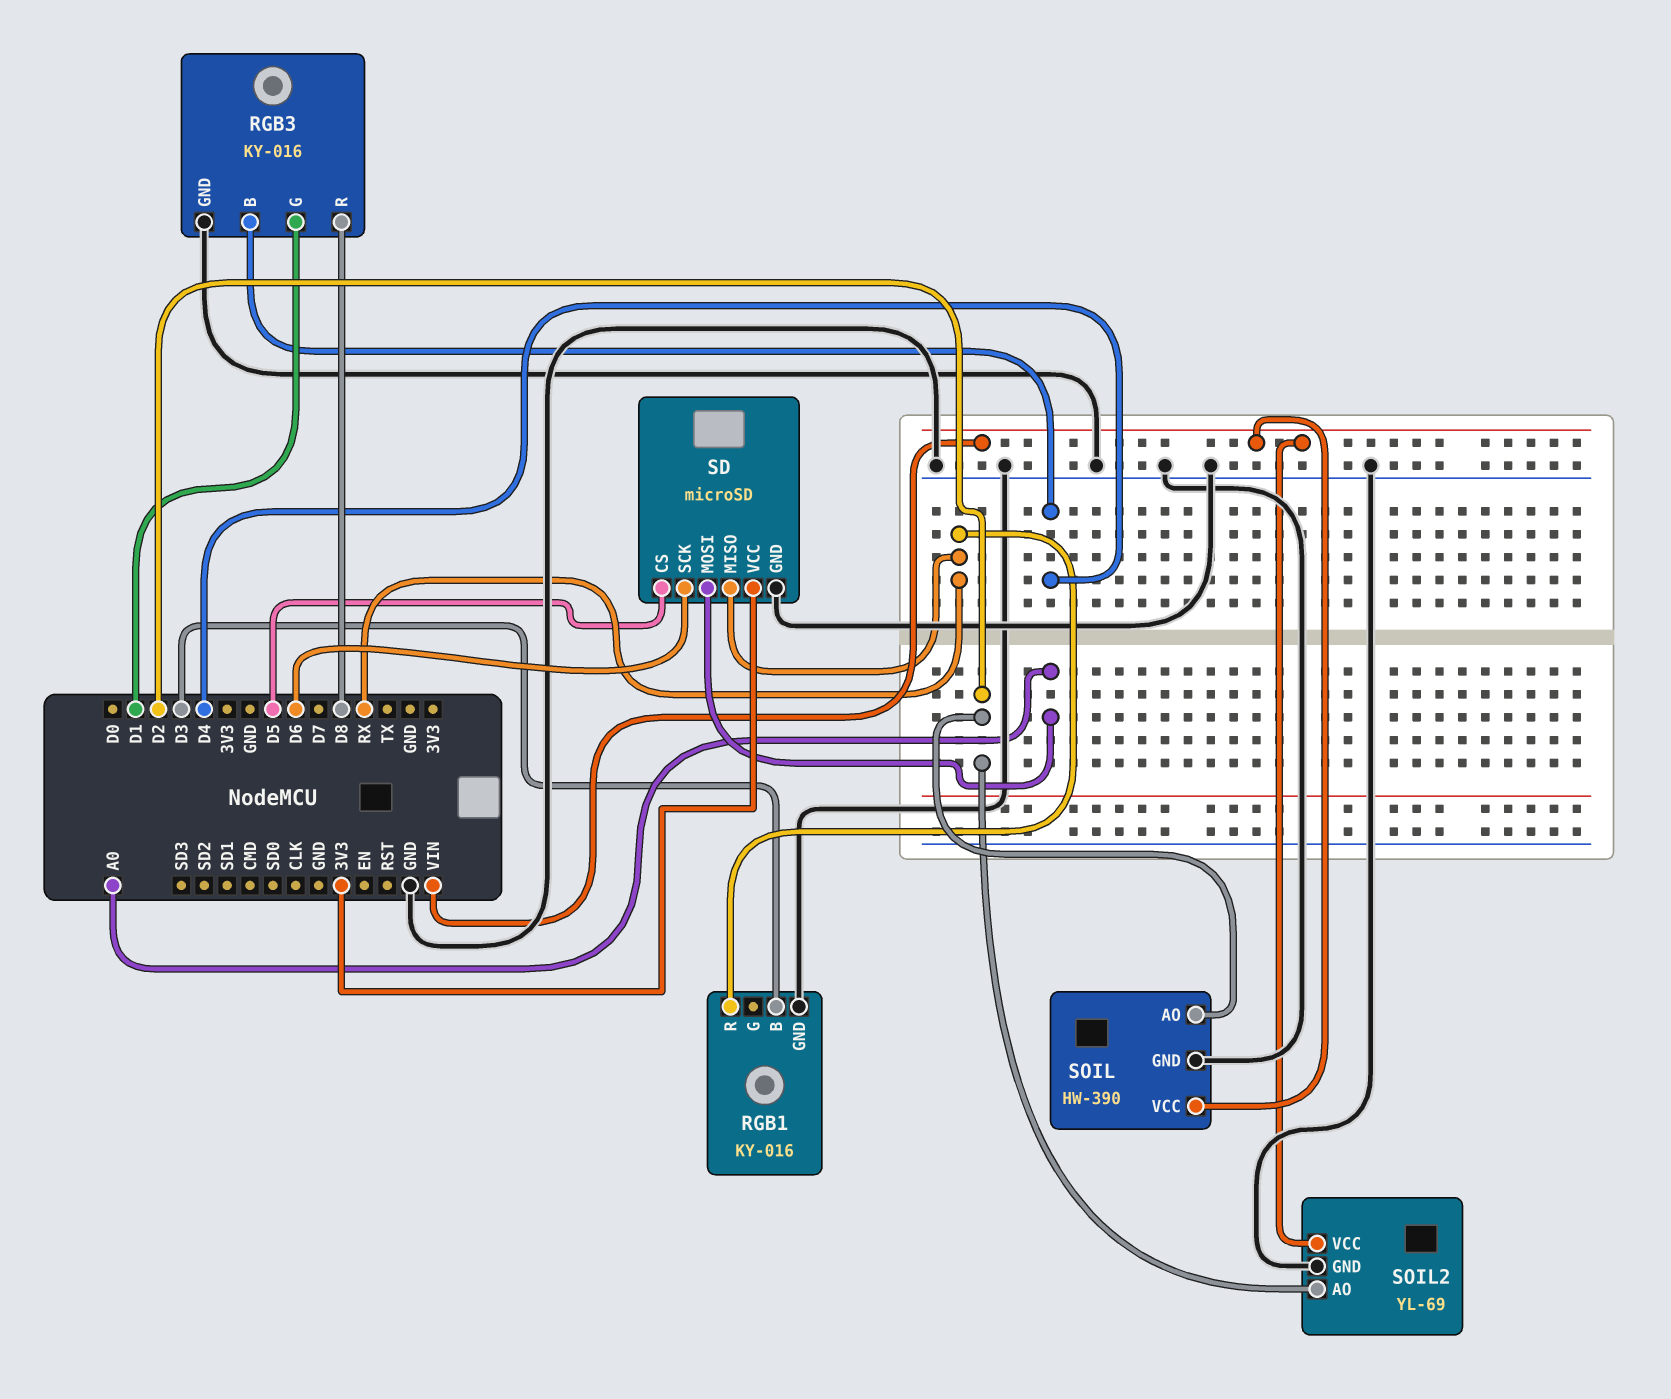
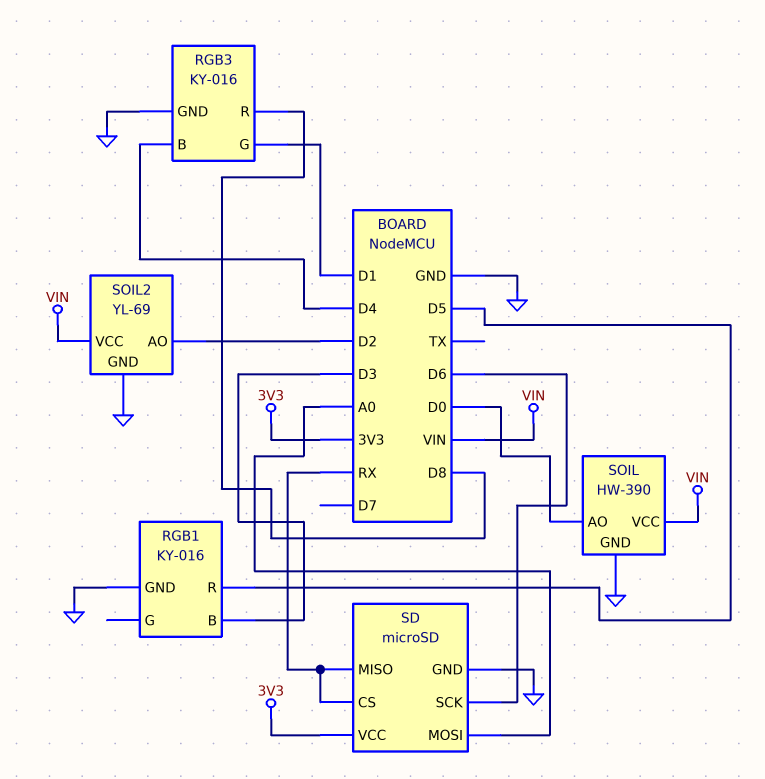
RGB1 pin R: RX -> D5
SD pin CS: D5 -> RX
SOIL pin AO: D2 -> D0

